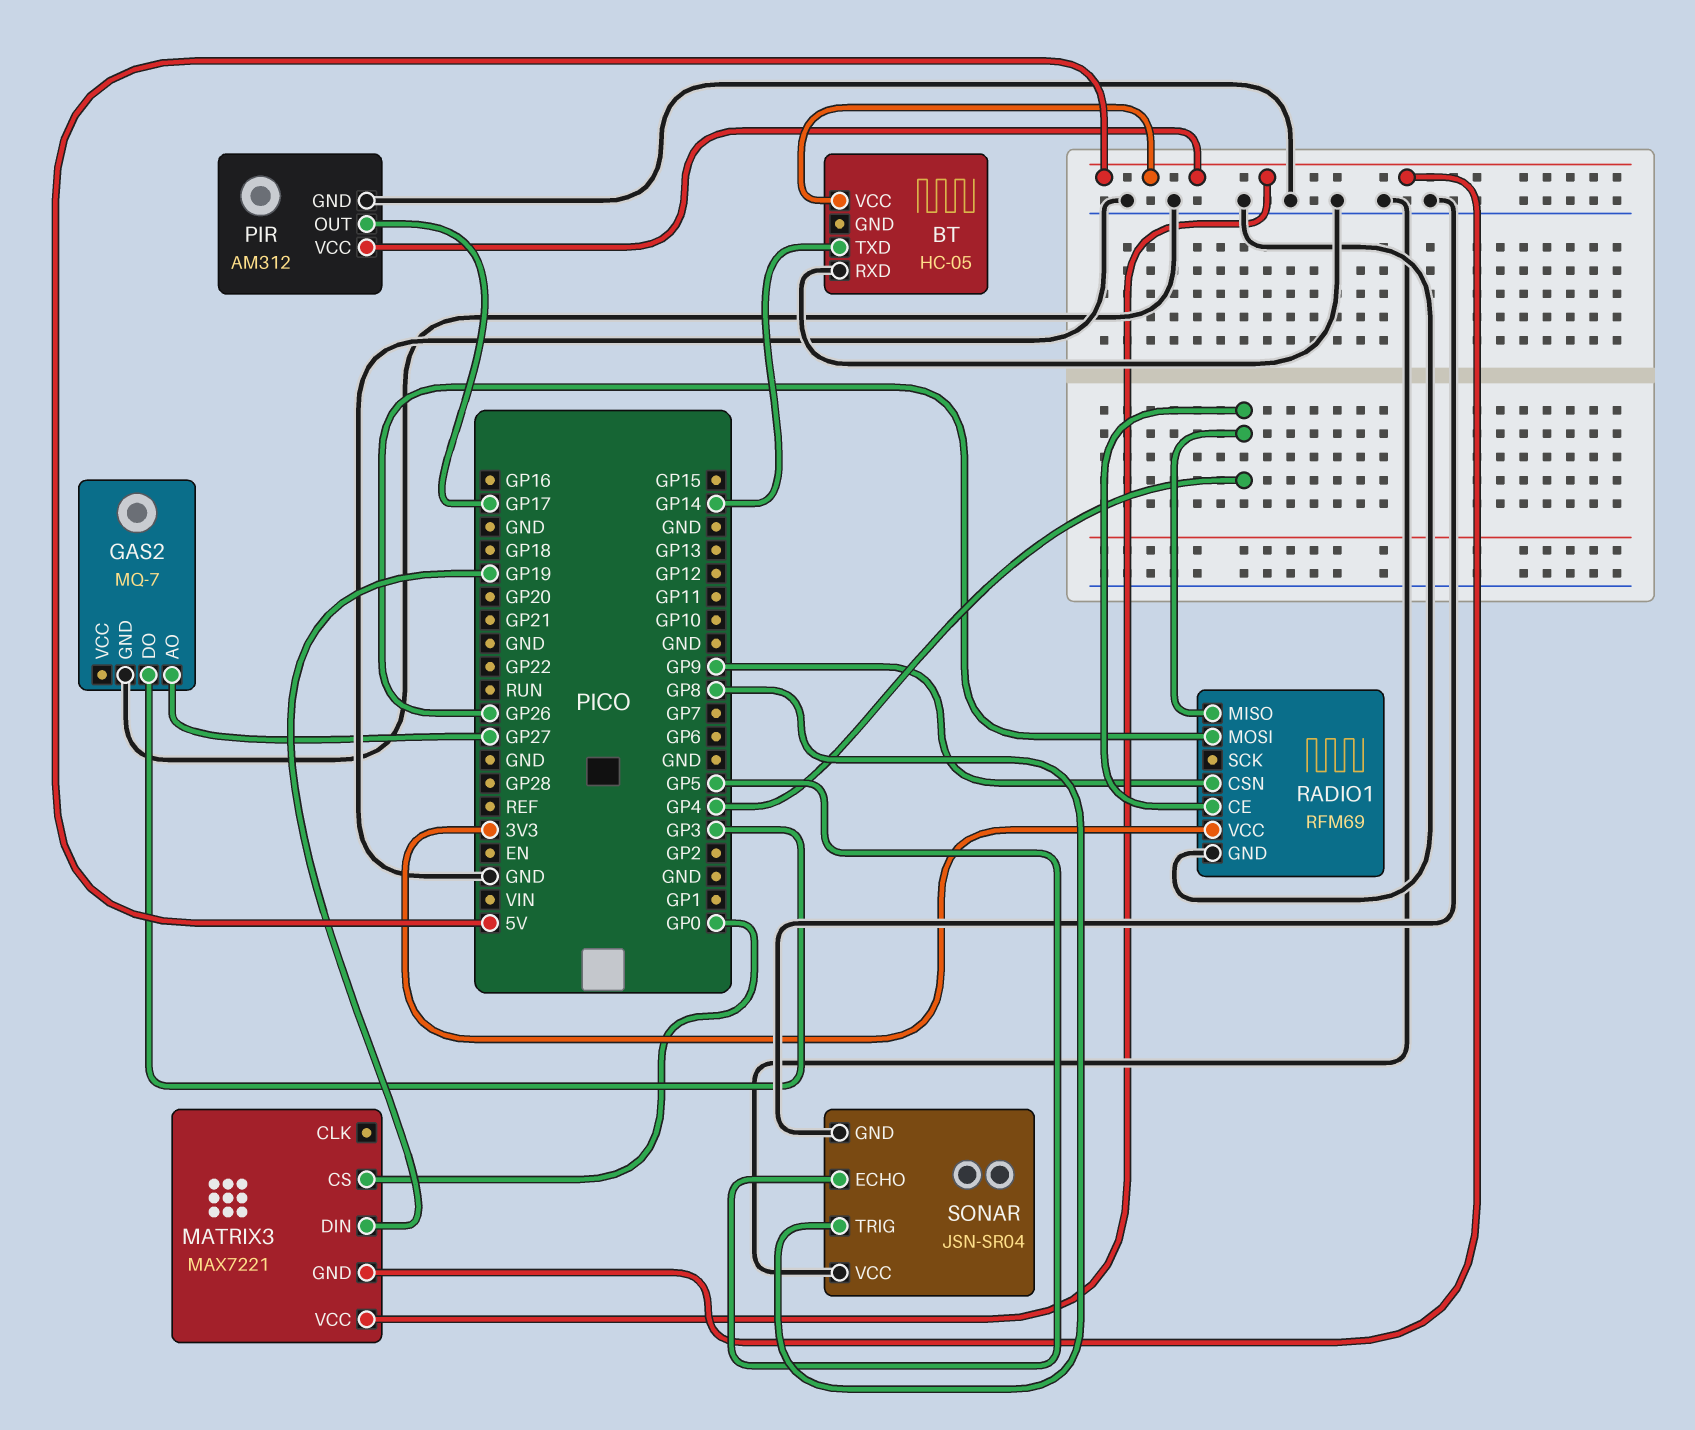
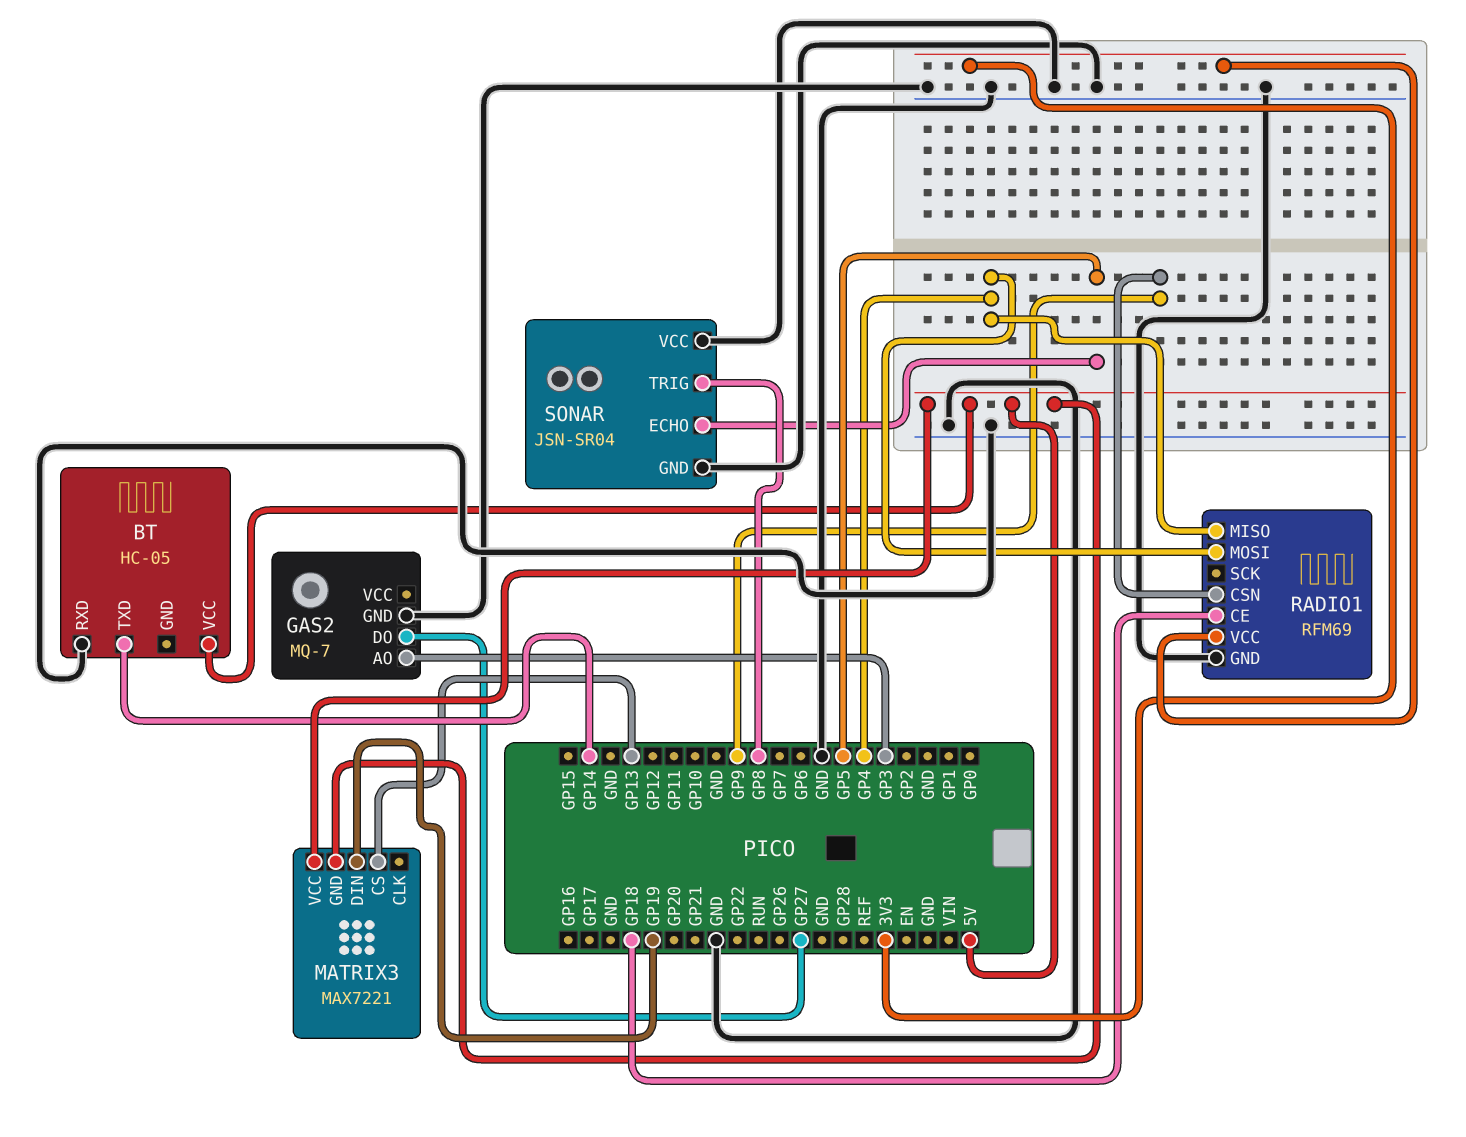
GAS2 pin AO: GP27 -> GP3
GAS2 pin DO: GP3 -> GP27
MATRIX3 pin CS: GP0 -> GP13
PIR: AM312 -> none
PIR pin GND: GND -> none
PIR pin OUT: GP17 -> none
PIR pin VCC: 5V -> none
RADIO1 pin CE: GP4 -> GP18
RADIO1 pin MOSI: GP26 -> GP4

